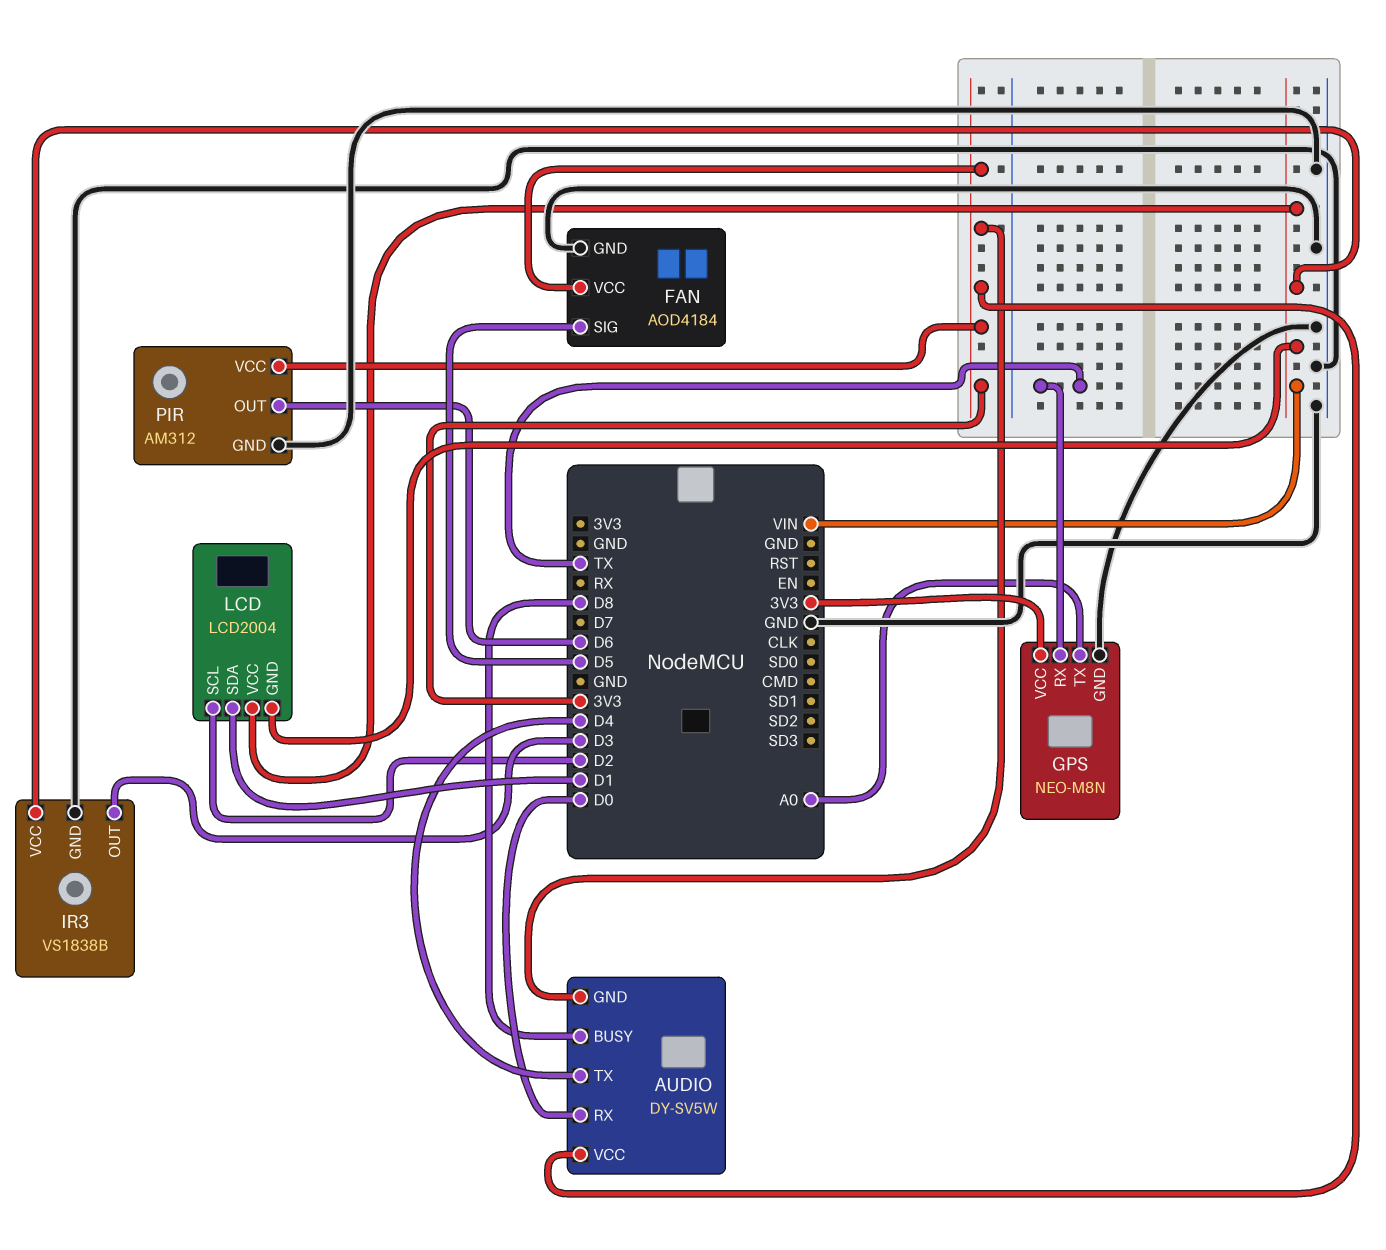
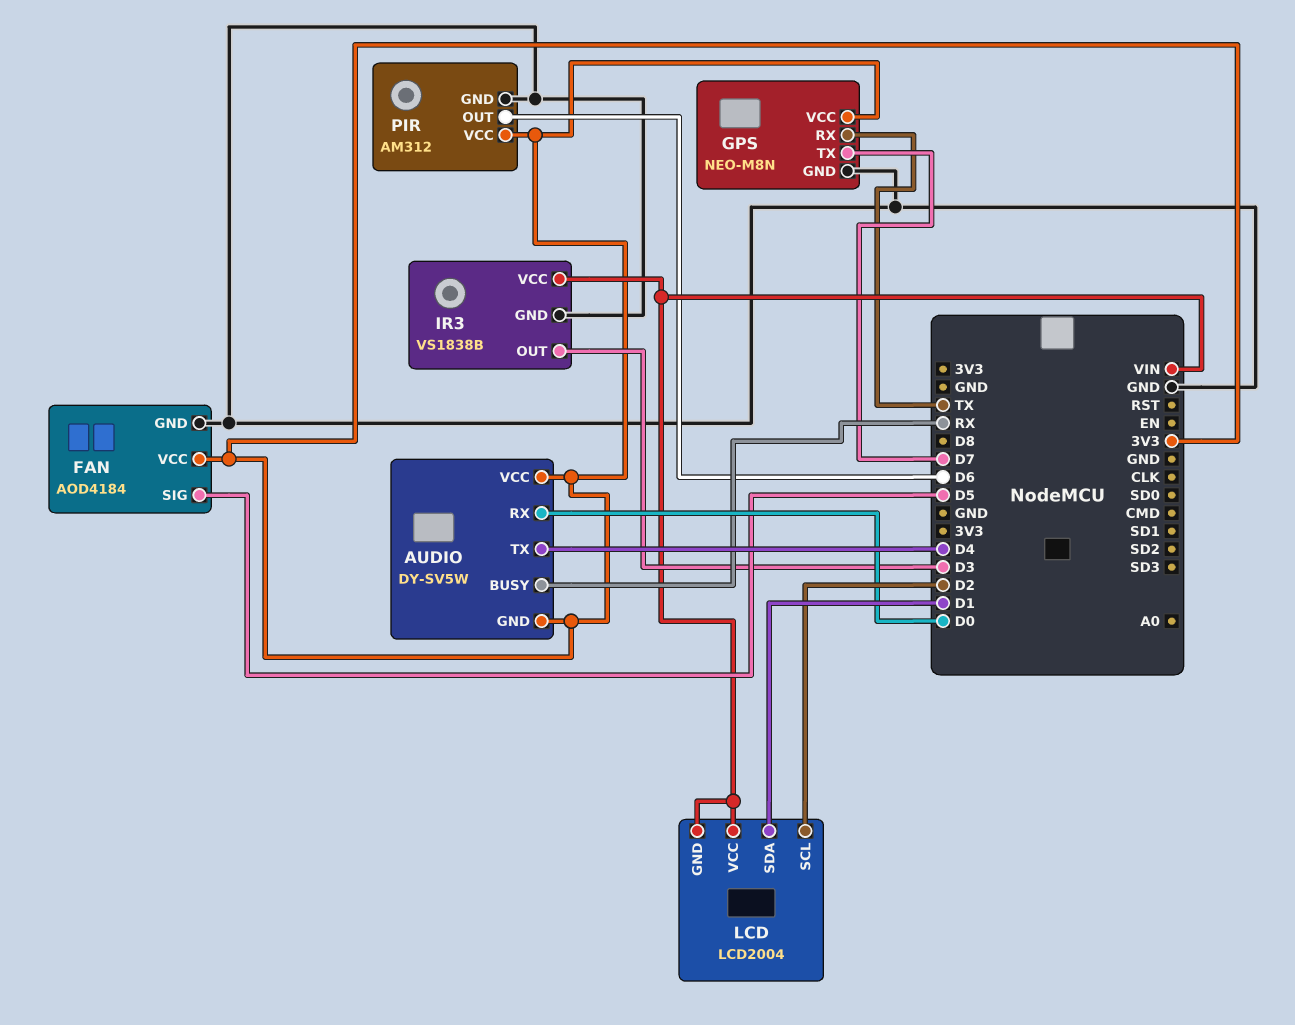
AUDIO pin BUSY: D8 -> RX
GPS pin TX: A0 -> D7

